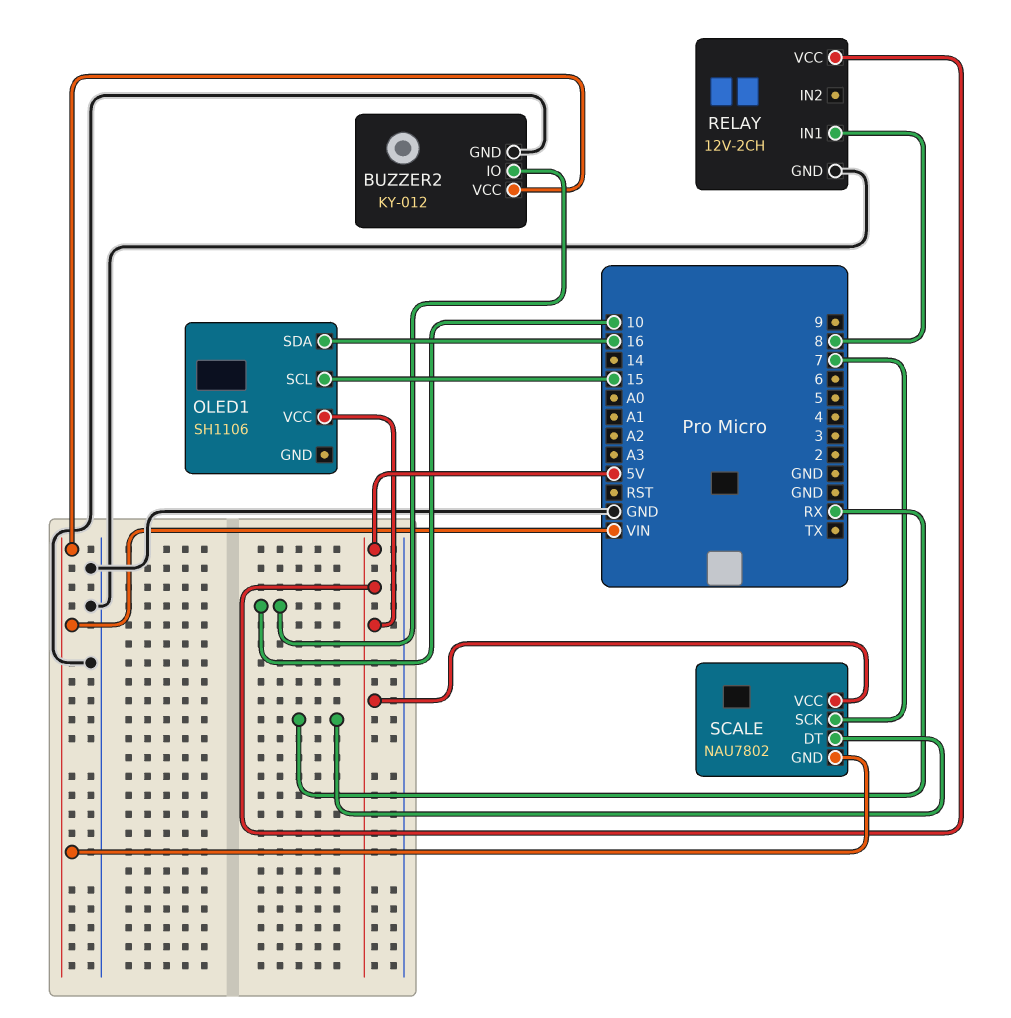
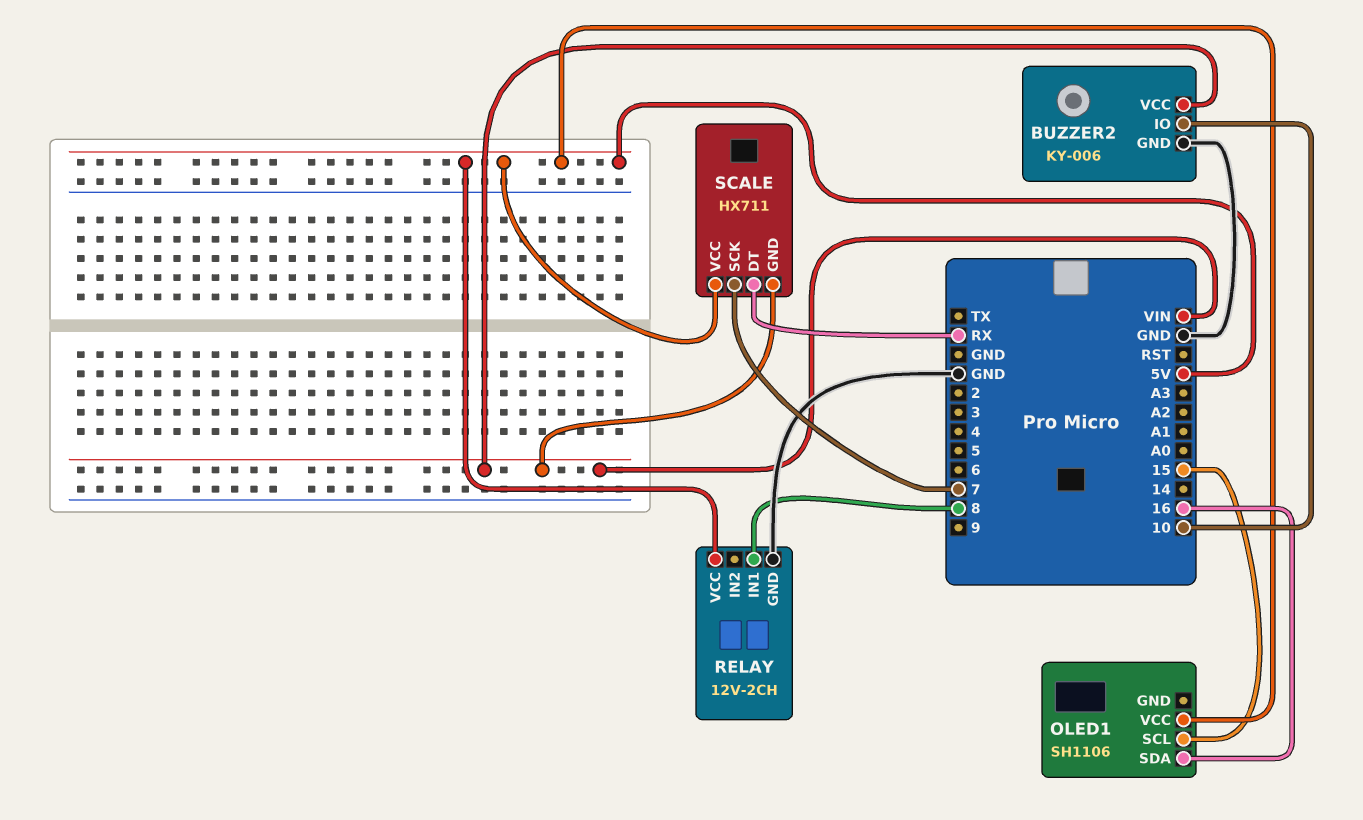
BUZZER2: KY-012 -> KY-006
SCALE: NAU7802 -> HX711

